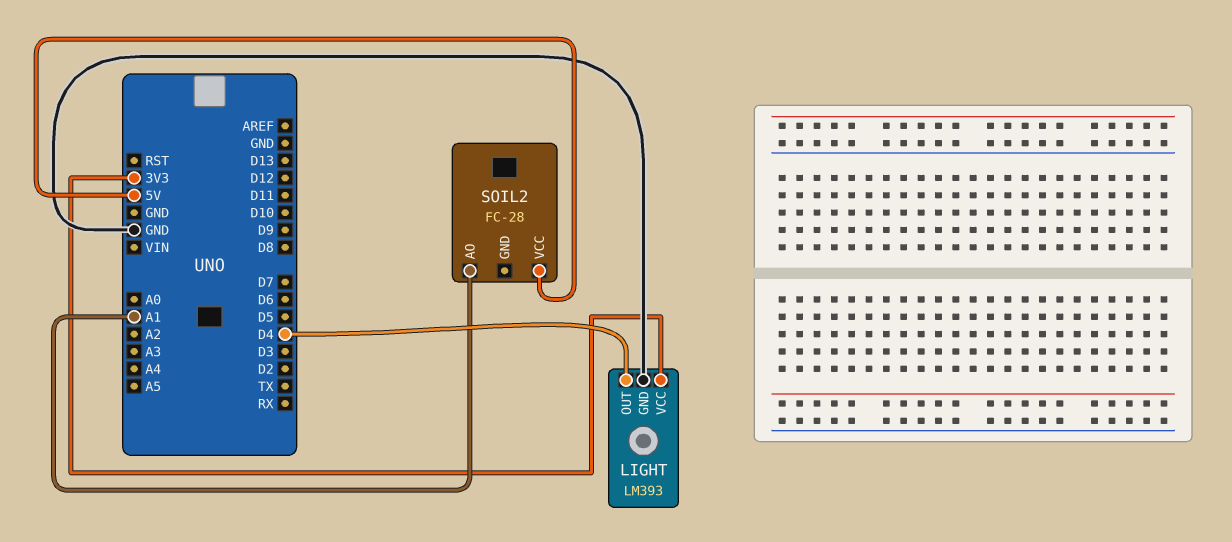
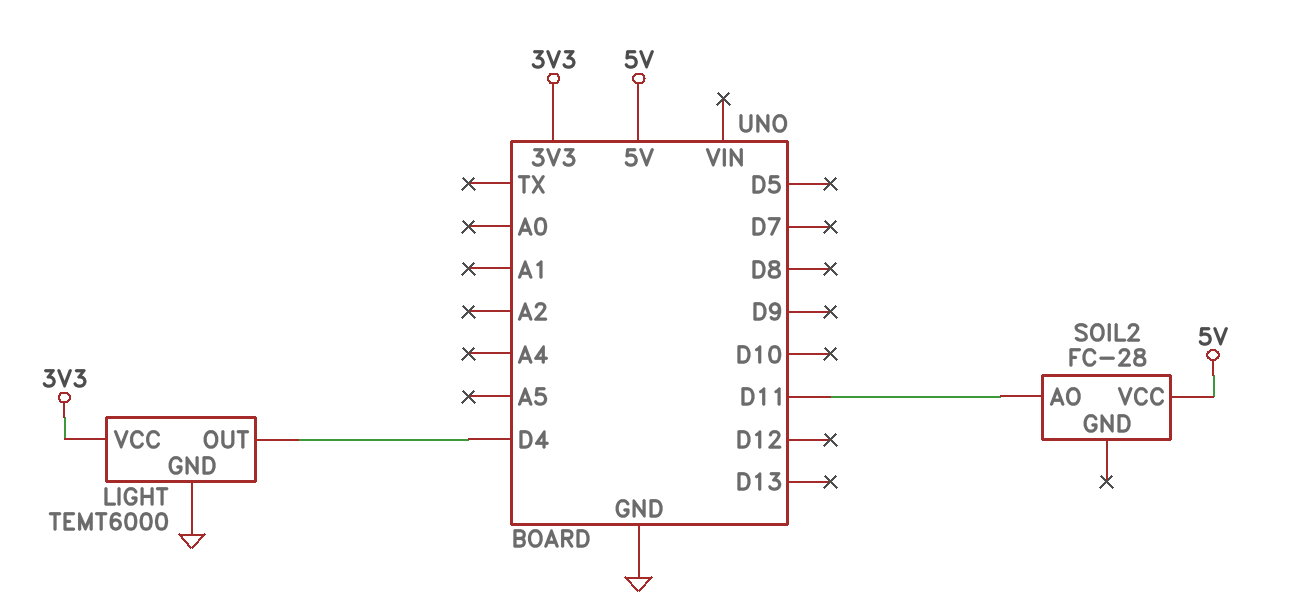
LIGHT: LM393 -> TEMT6000
SOIL2 pin AO: A1 -> D11

